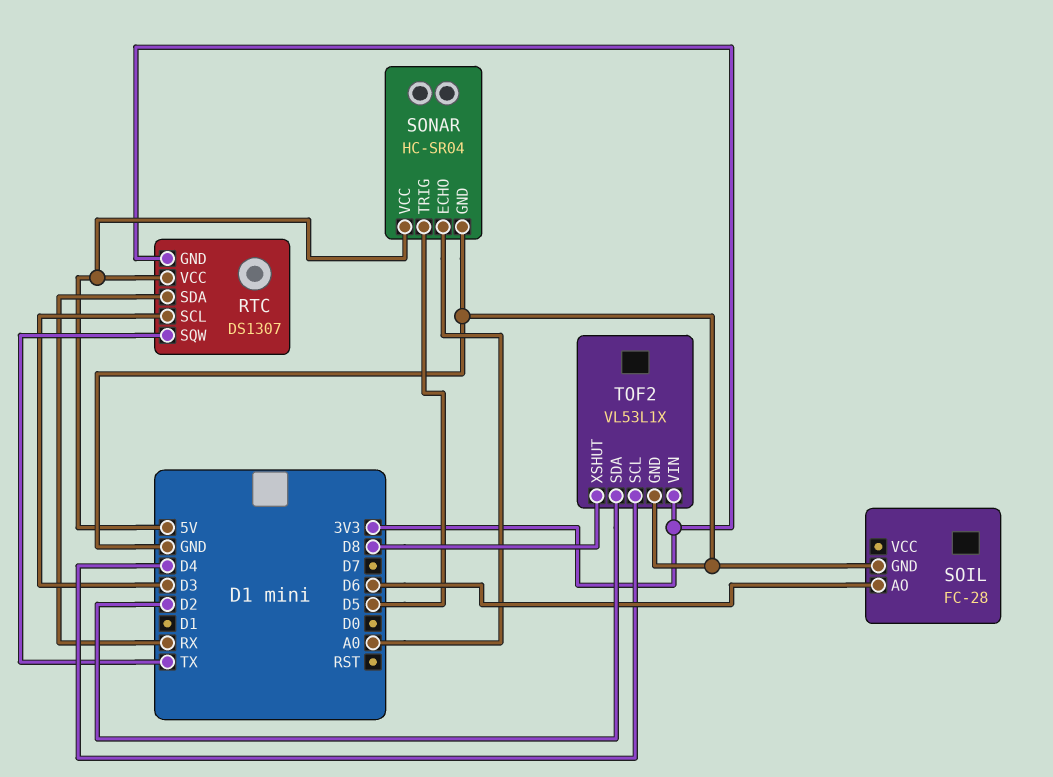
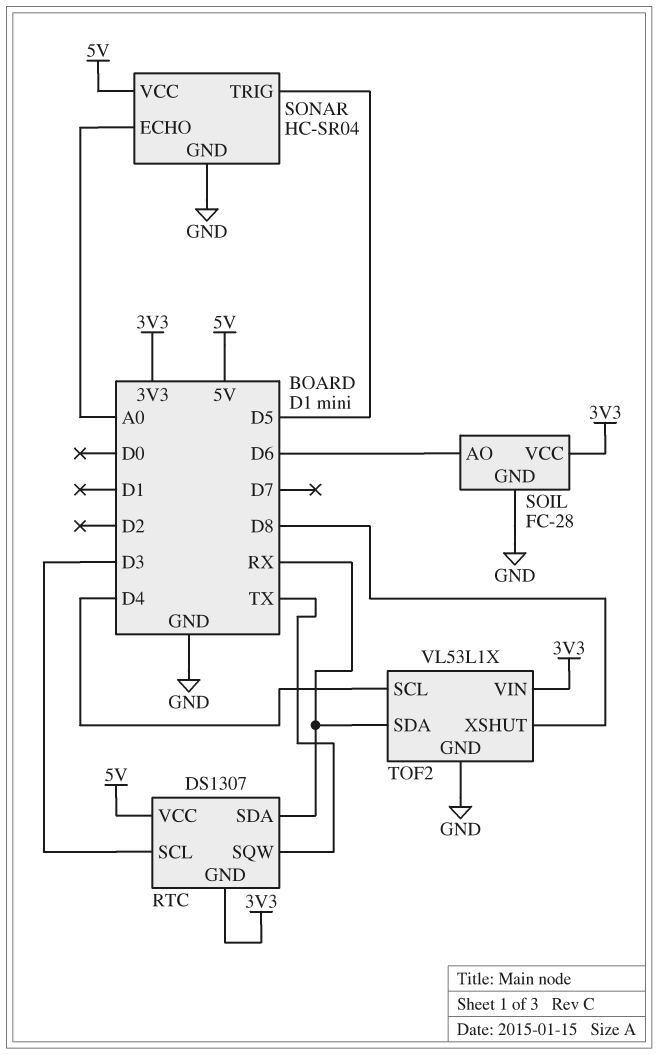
SOIL pin VCC: none -> 3V3
TOF2 pin SDA: D2 -> RX

